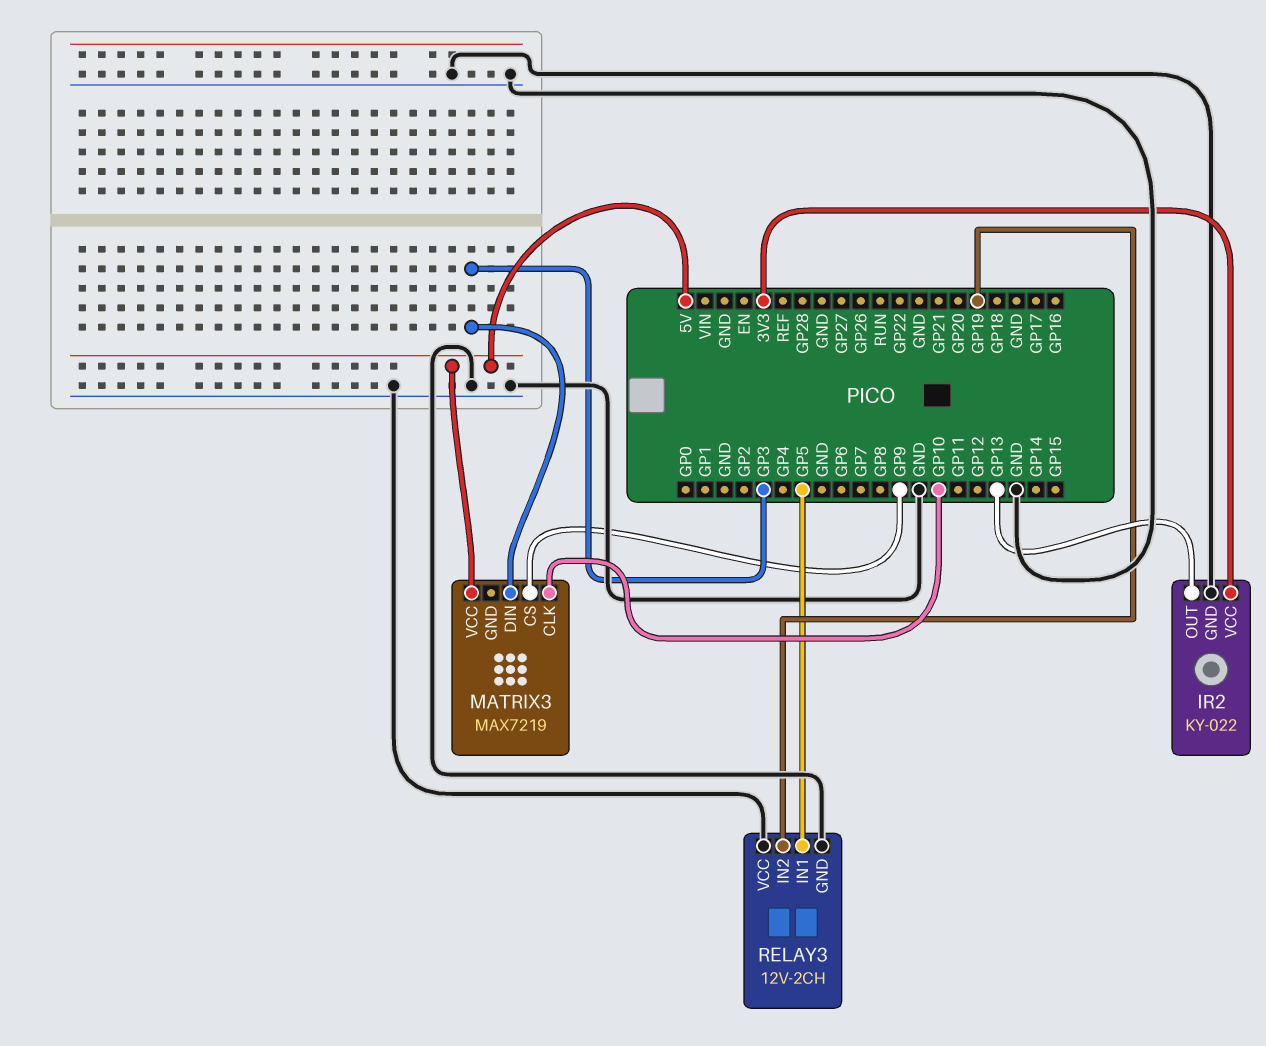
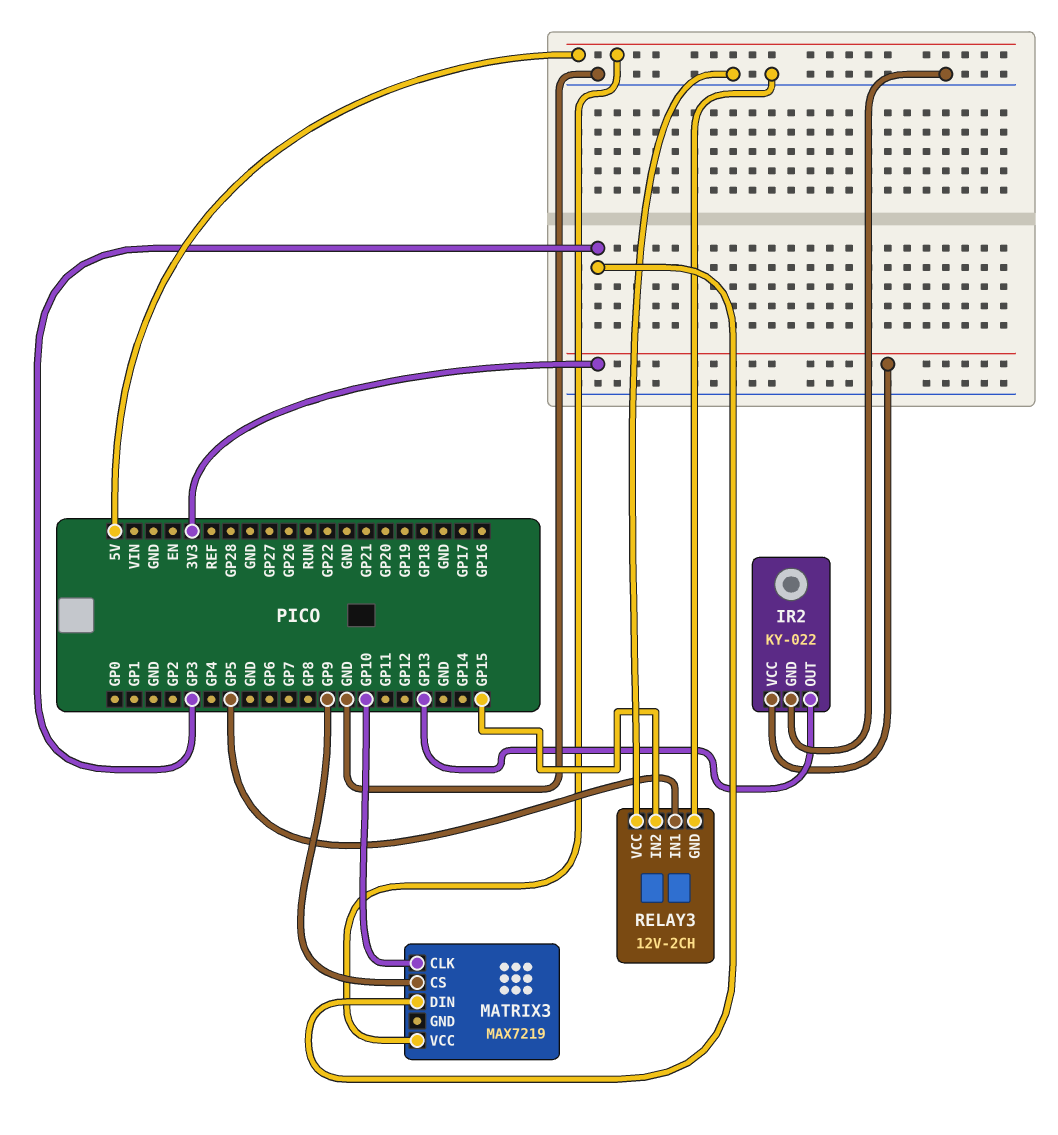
RELAY3 pin IN2: GP19 -> GP15

